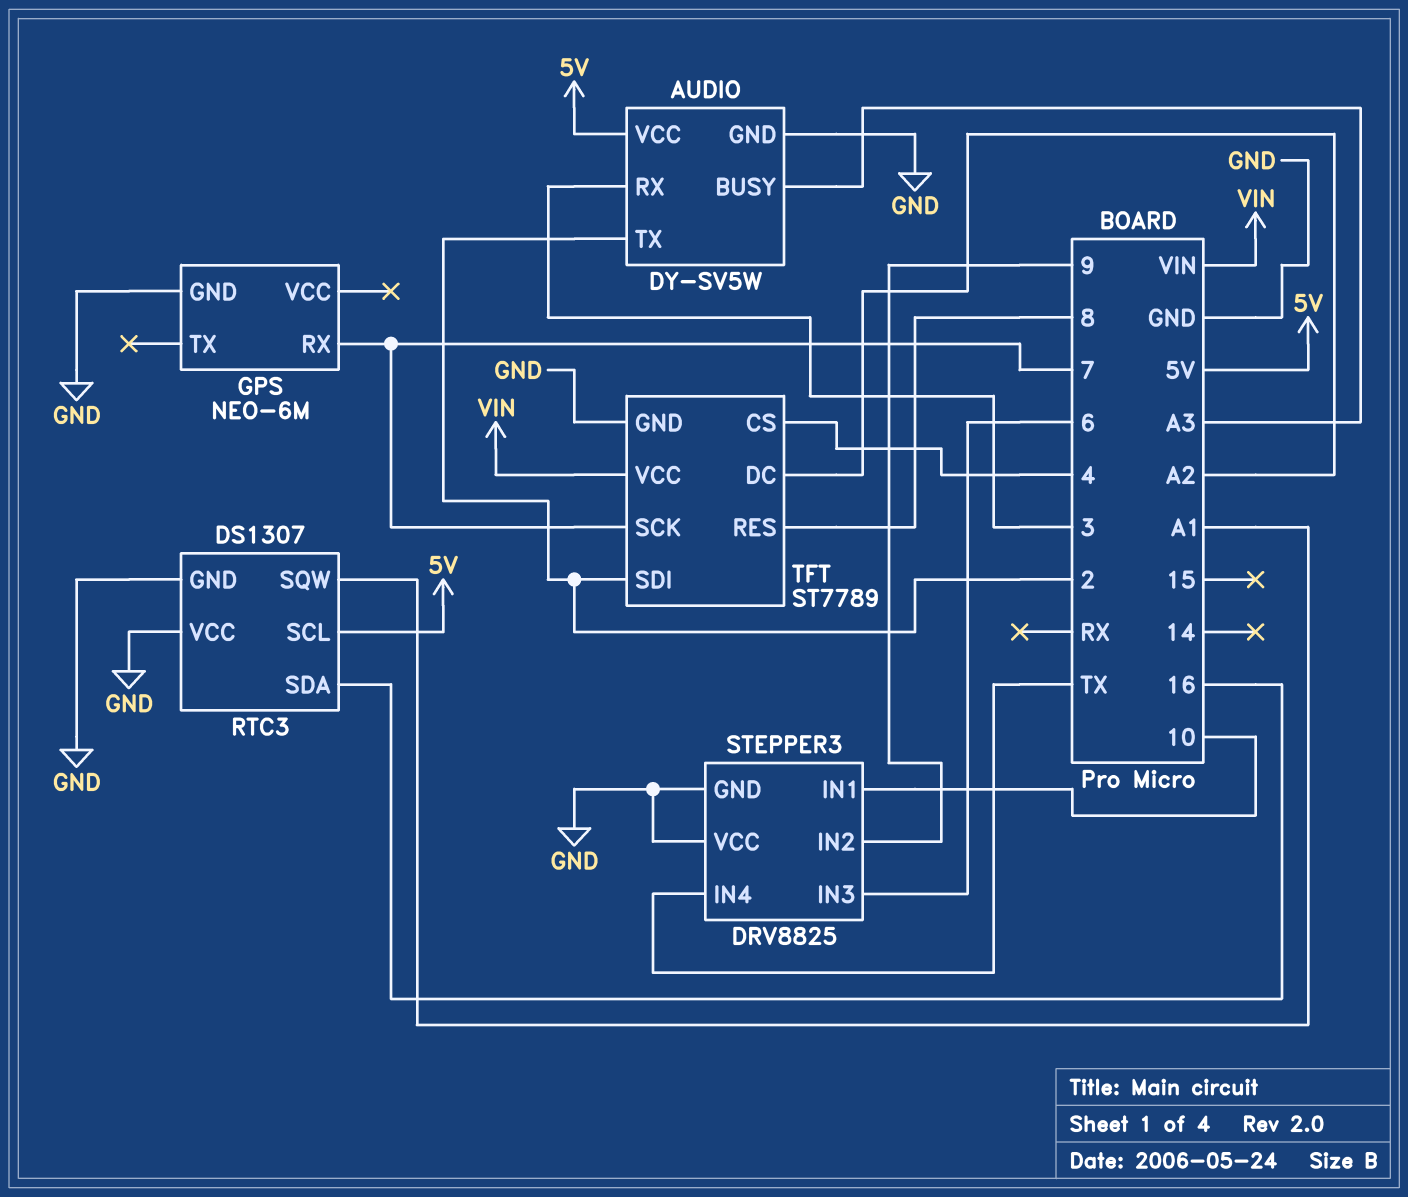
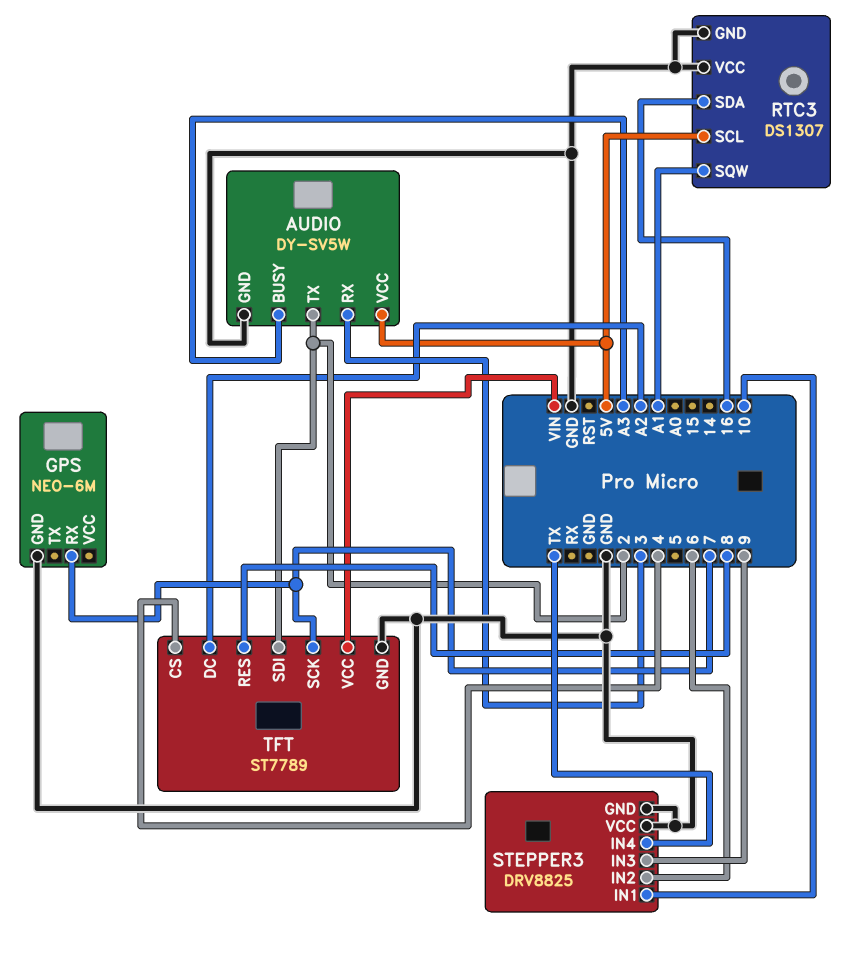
STEPPER3 pin IN2: 9 -> 6
STEPPER3 pin IN3: 6 -> 9

